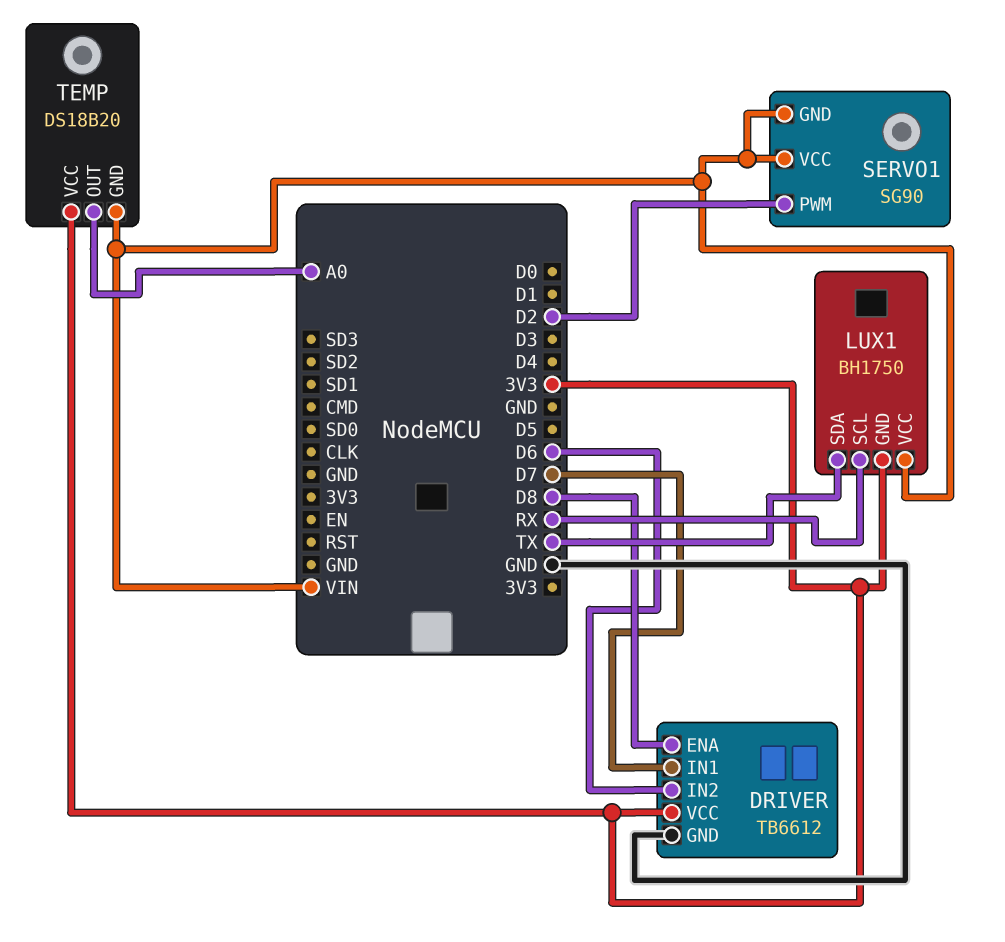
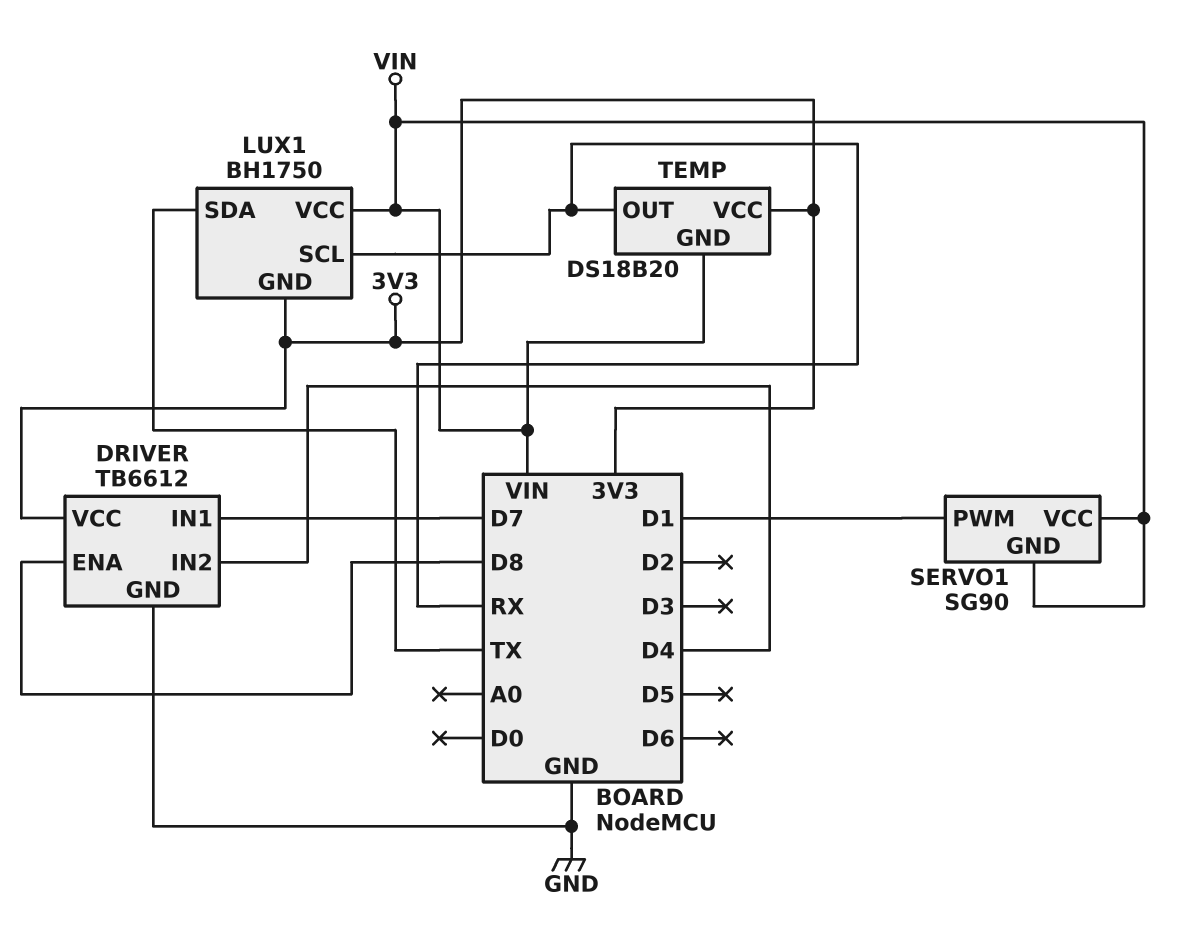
DRIVER pin IN2: D6 -> D4
SERVO1 pin PWM: D2 -> D1
TEMP pin OUT: A0 -> RX

